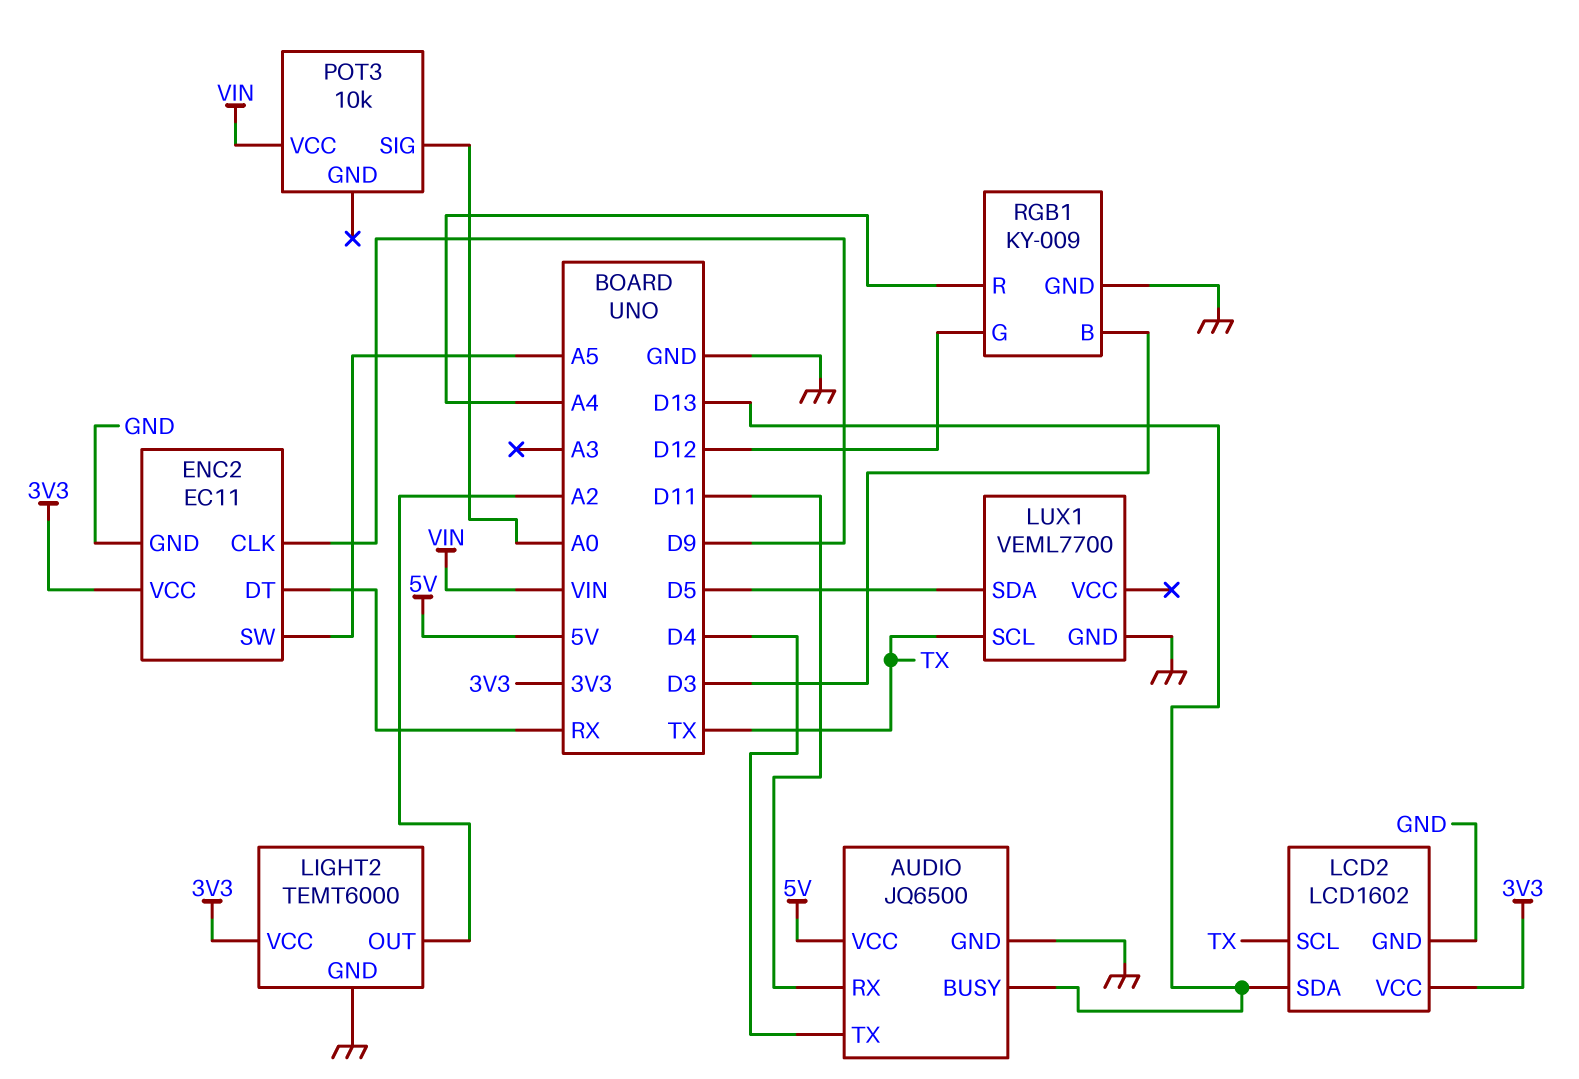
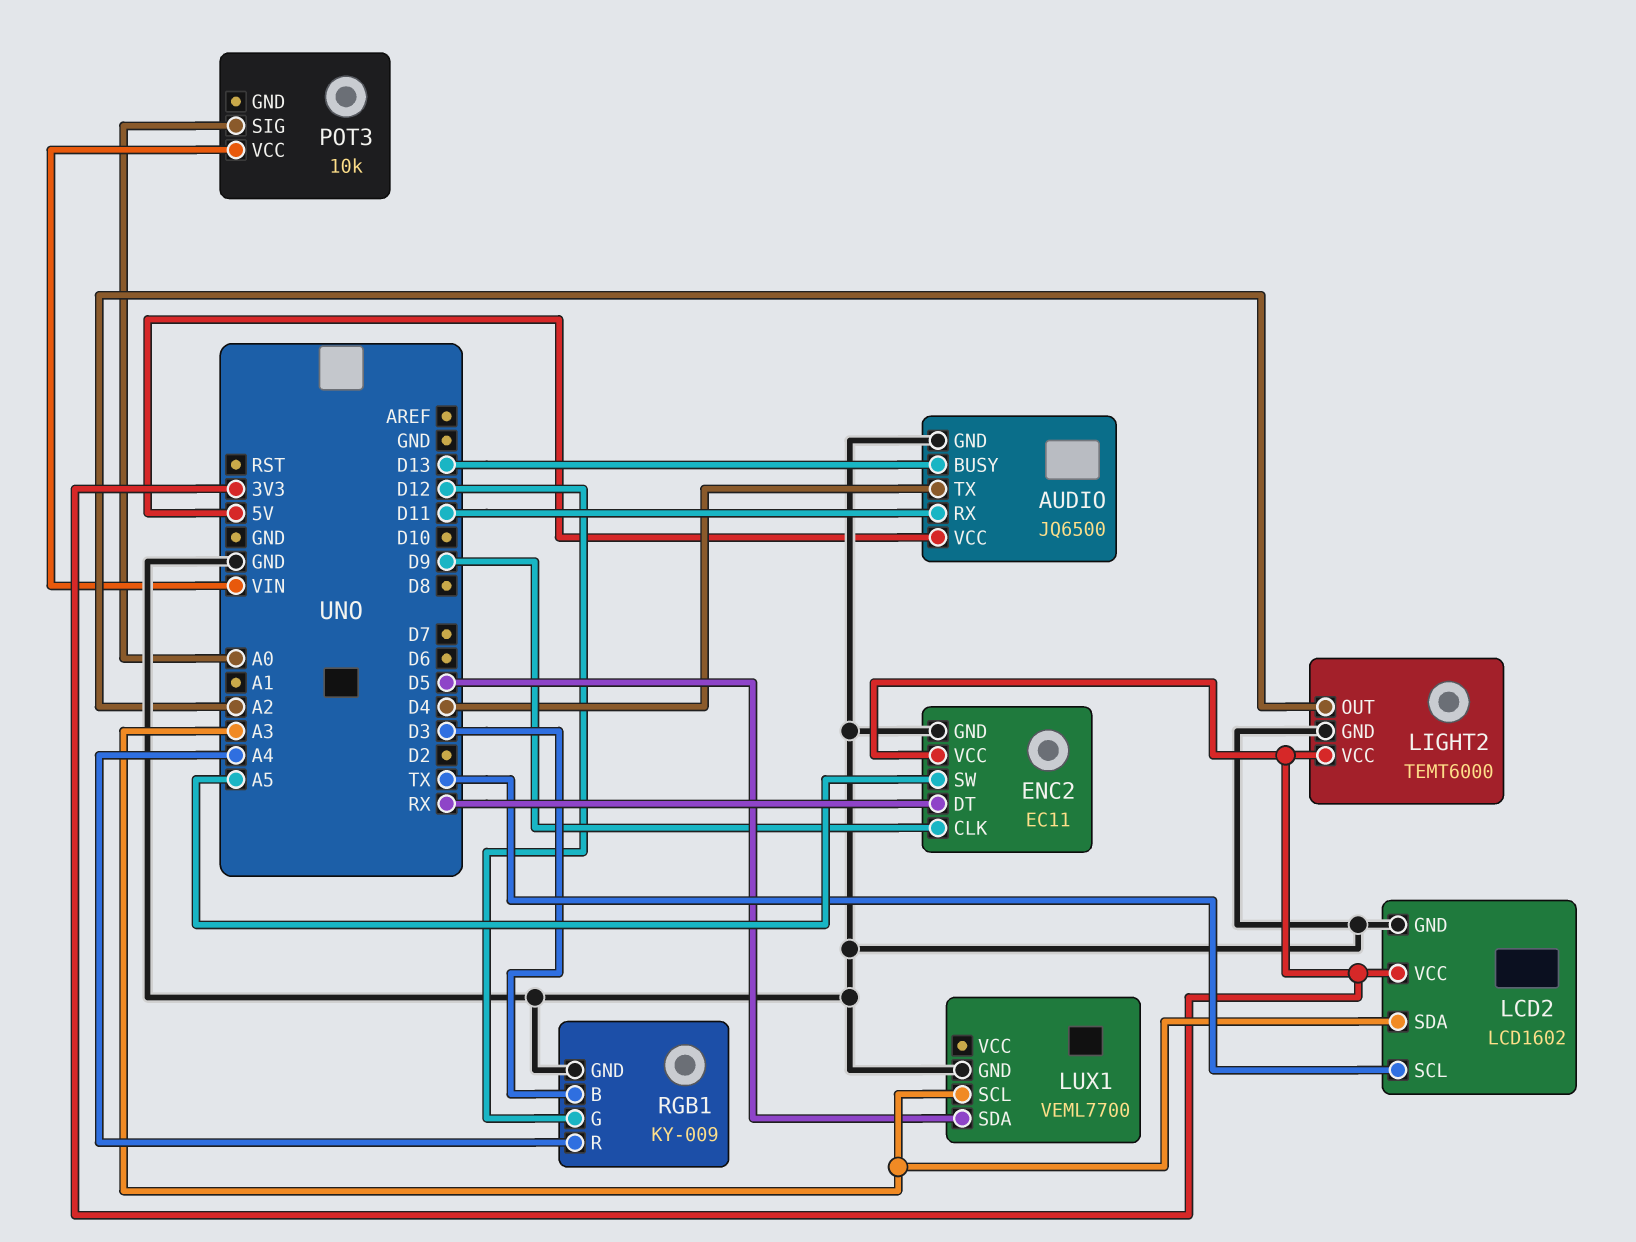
LCD2 pin SDA: D13 -> A3
LUX1 pin SCL: TX -> A3

